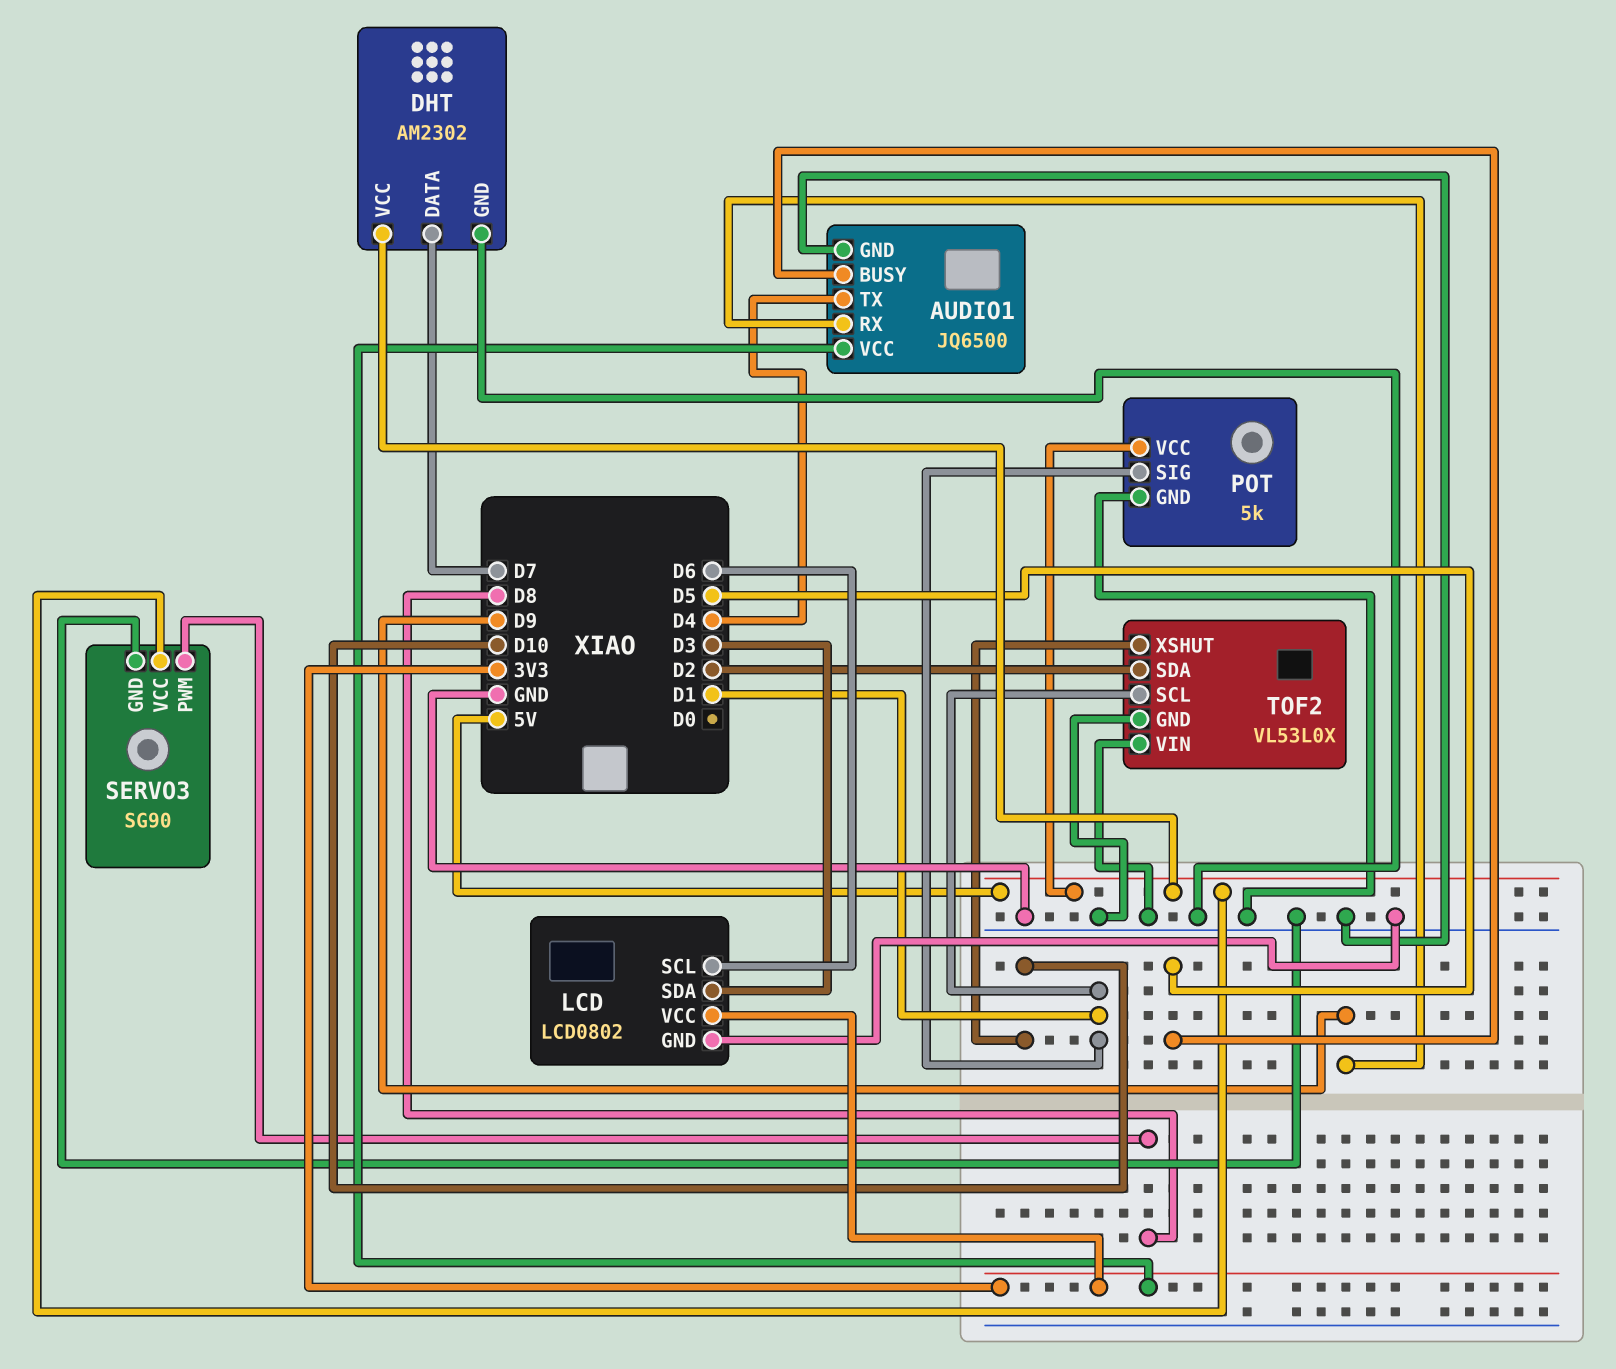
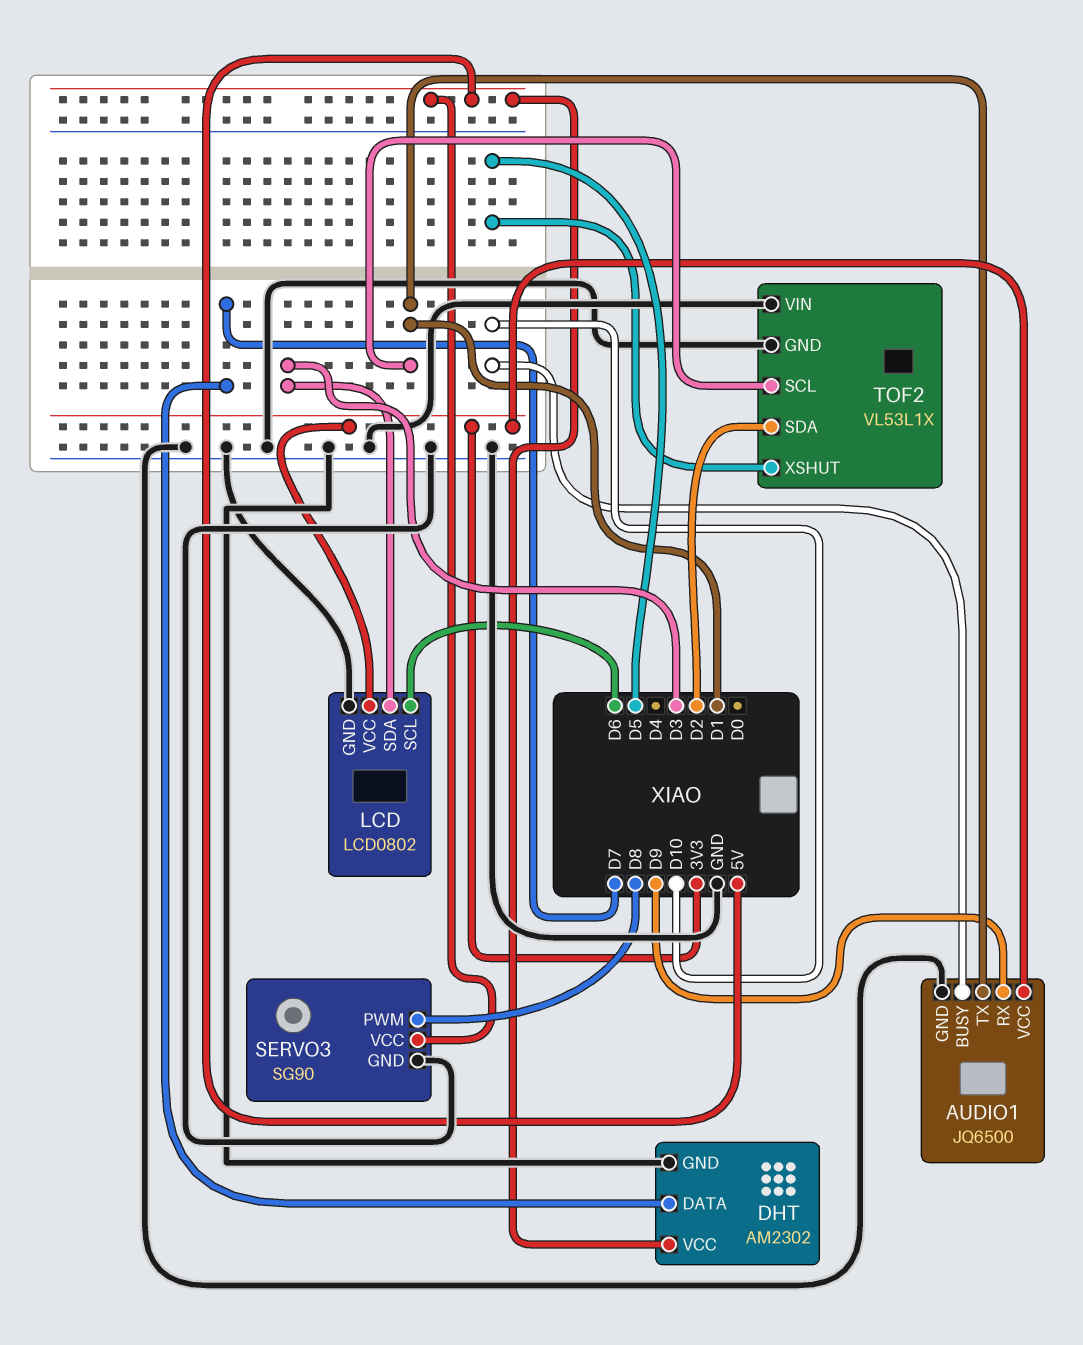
AUDIO1 pin BUSY: D5 -> D10
AUDIO1 pin TX: D4 -> D1
POT: 5k -> none
POT pin GND: GND -> none
POT pin SIG: D1 -> none
POT pin VCC: 5V -> none
TOF2: VL53L0X -> VL53L1X
TOF2 pin XSHUT: D10 -> D5

